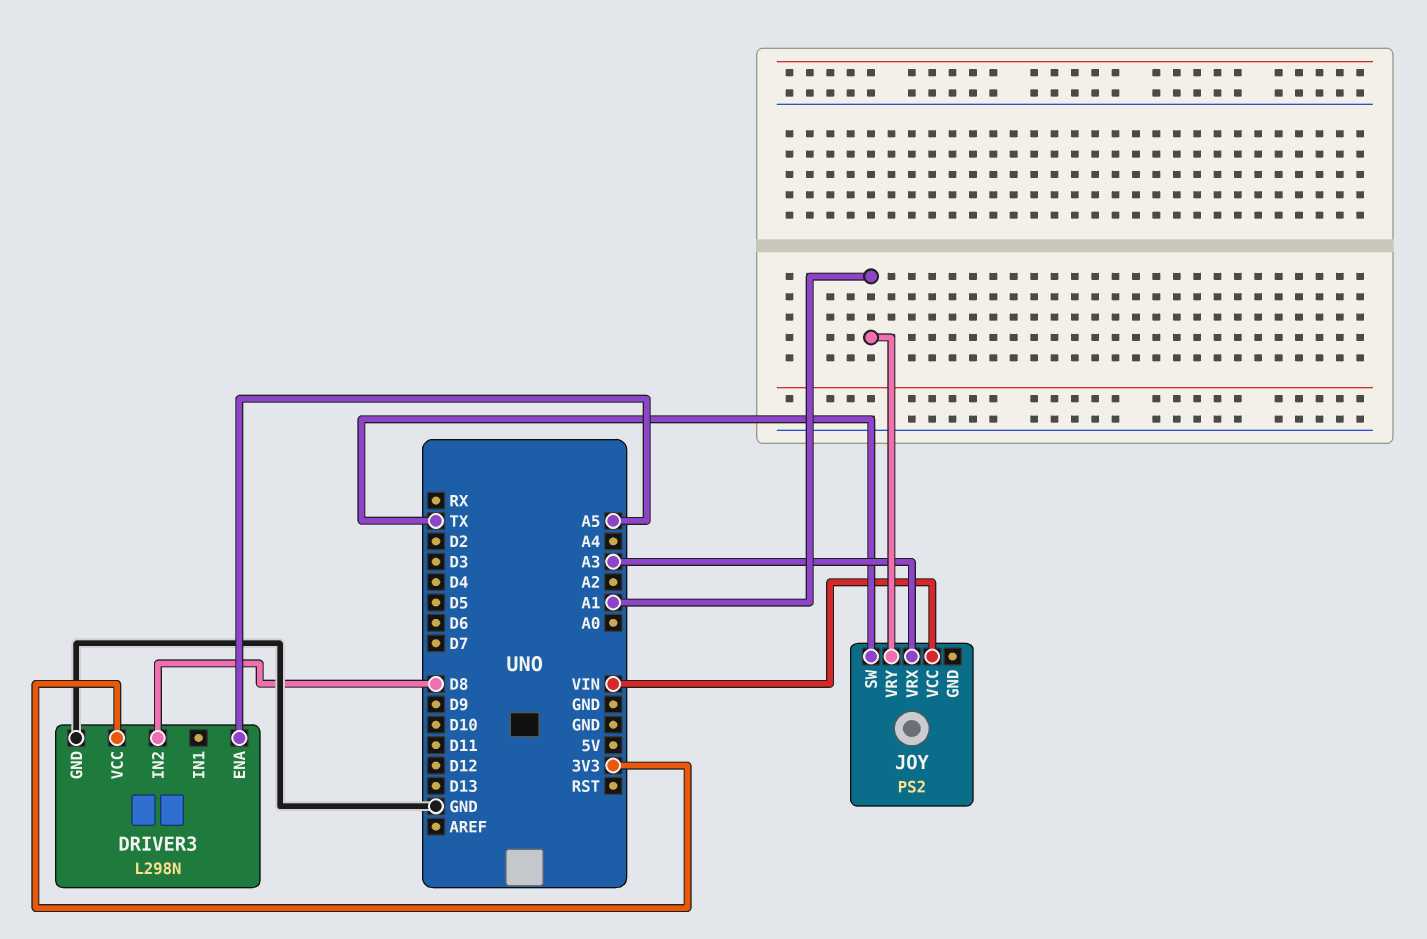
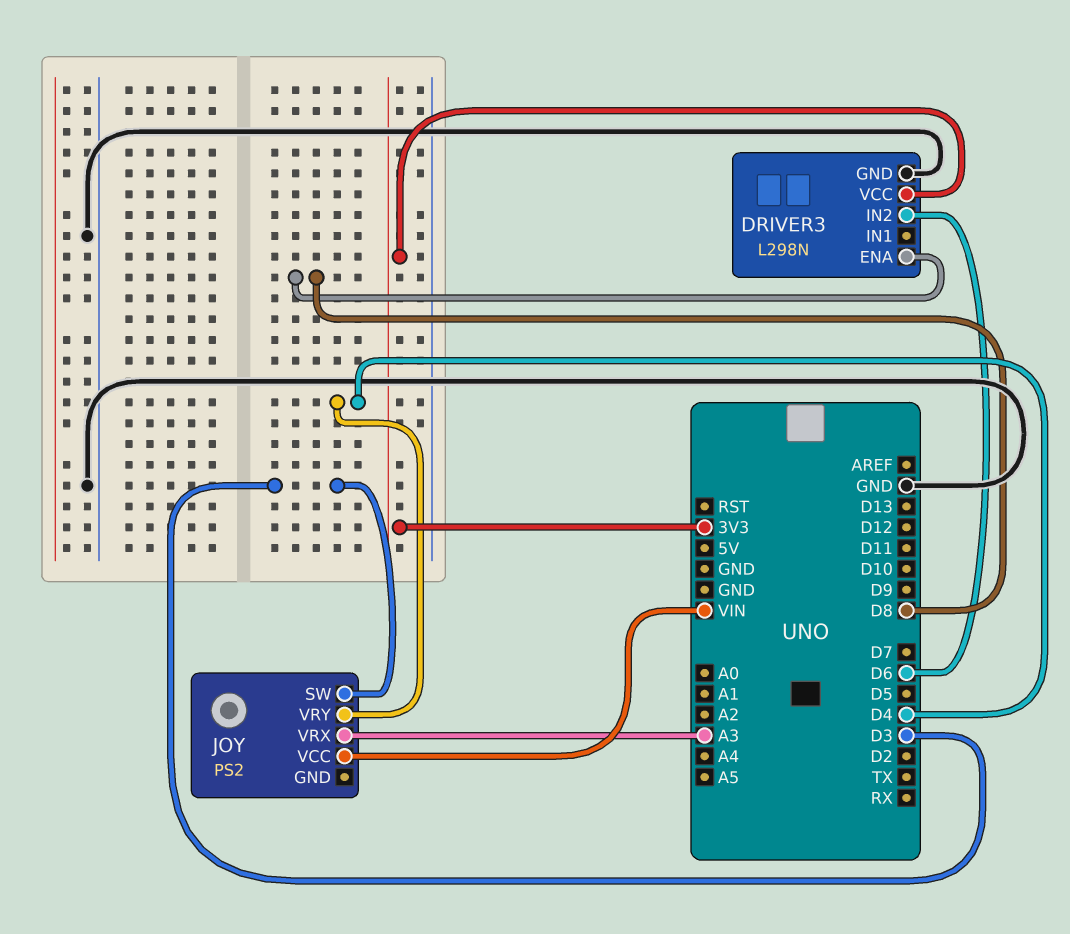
DRIVER3 pin ENA: A5 -> D8
DRIVER3 pin IN2: D8 -> D6
JOY pin SW: TX -> D3
JOY pin VRY: A1 -> D4

